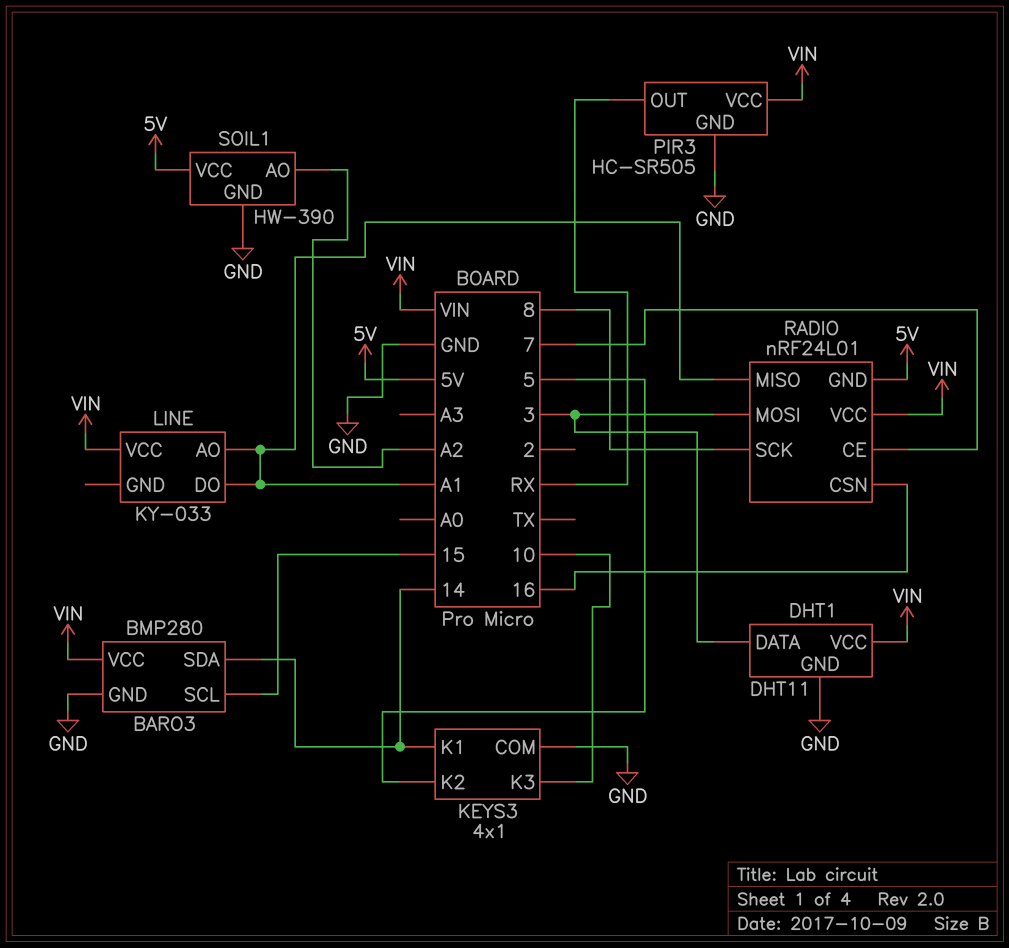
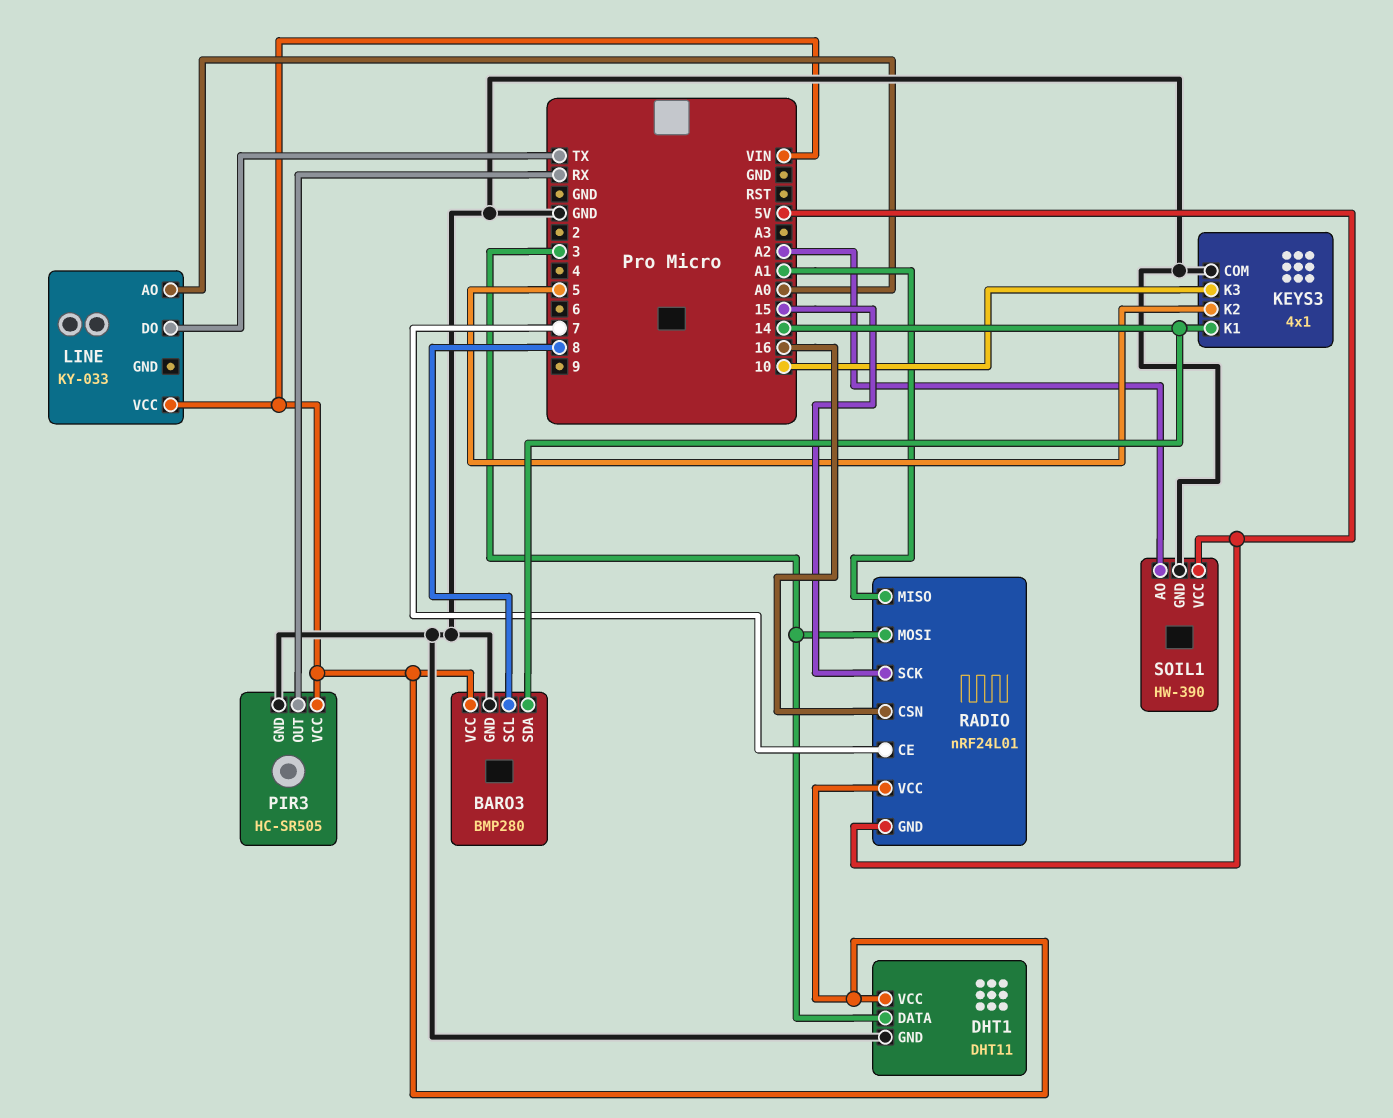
BARO3 pin SCL: 15 -> 8
LINE pin AO: A1 -> A0
LINE pin DO: A1 -> TX
RADIO pin SCK: 8 -> 15

